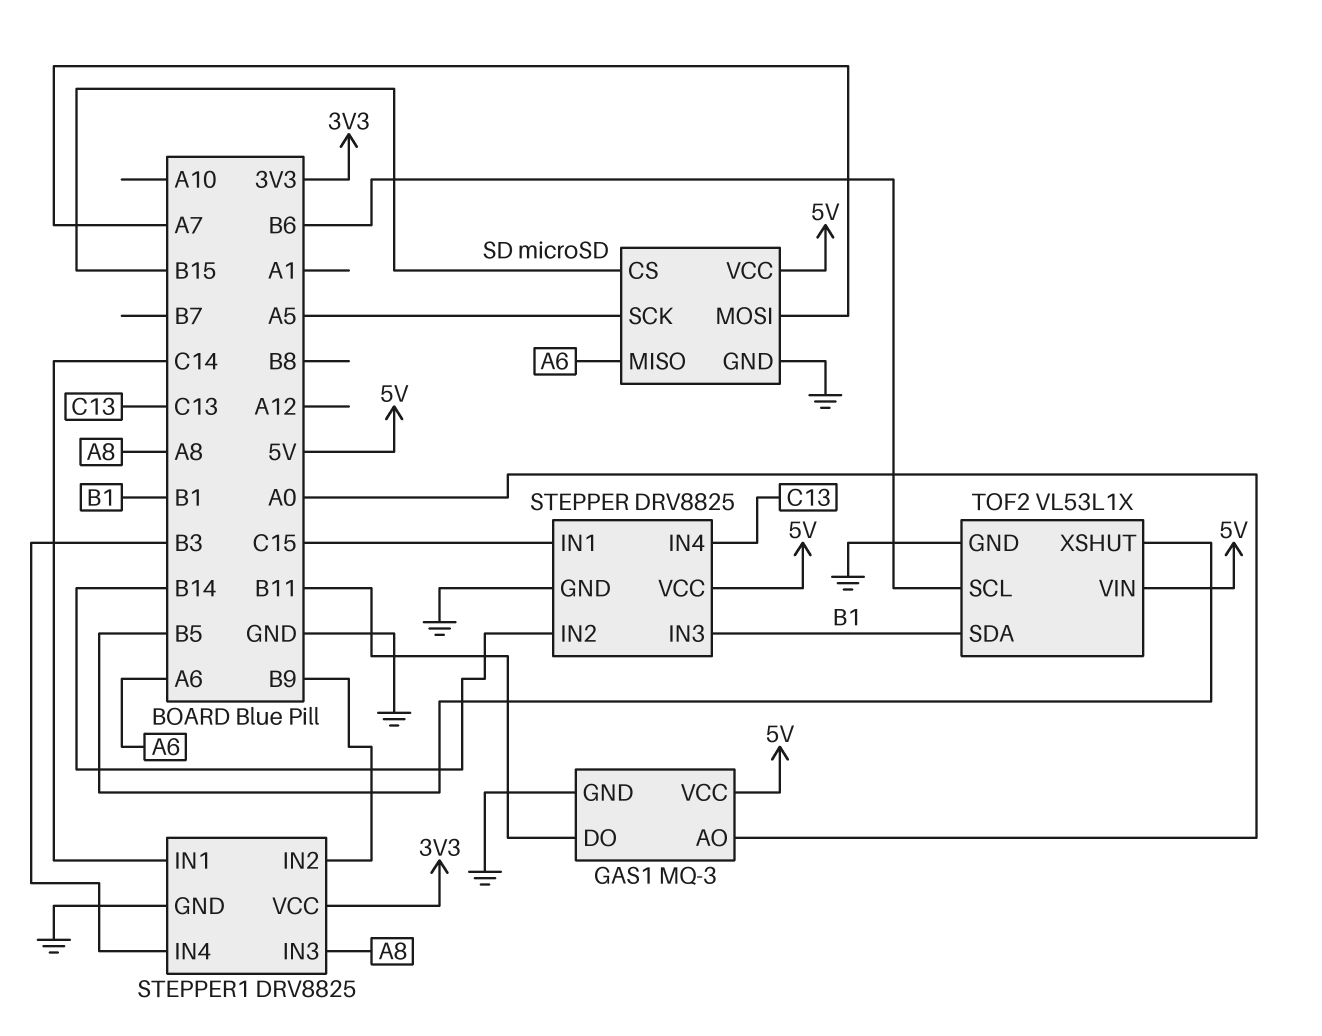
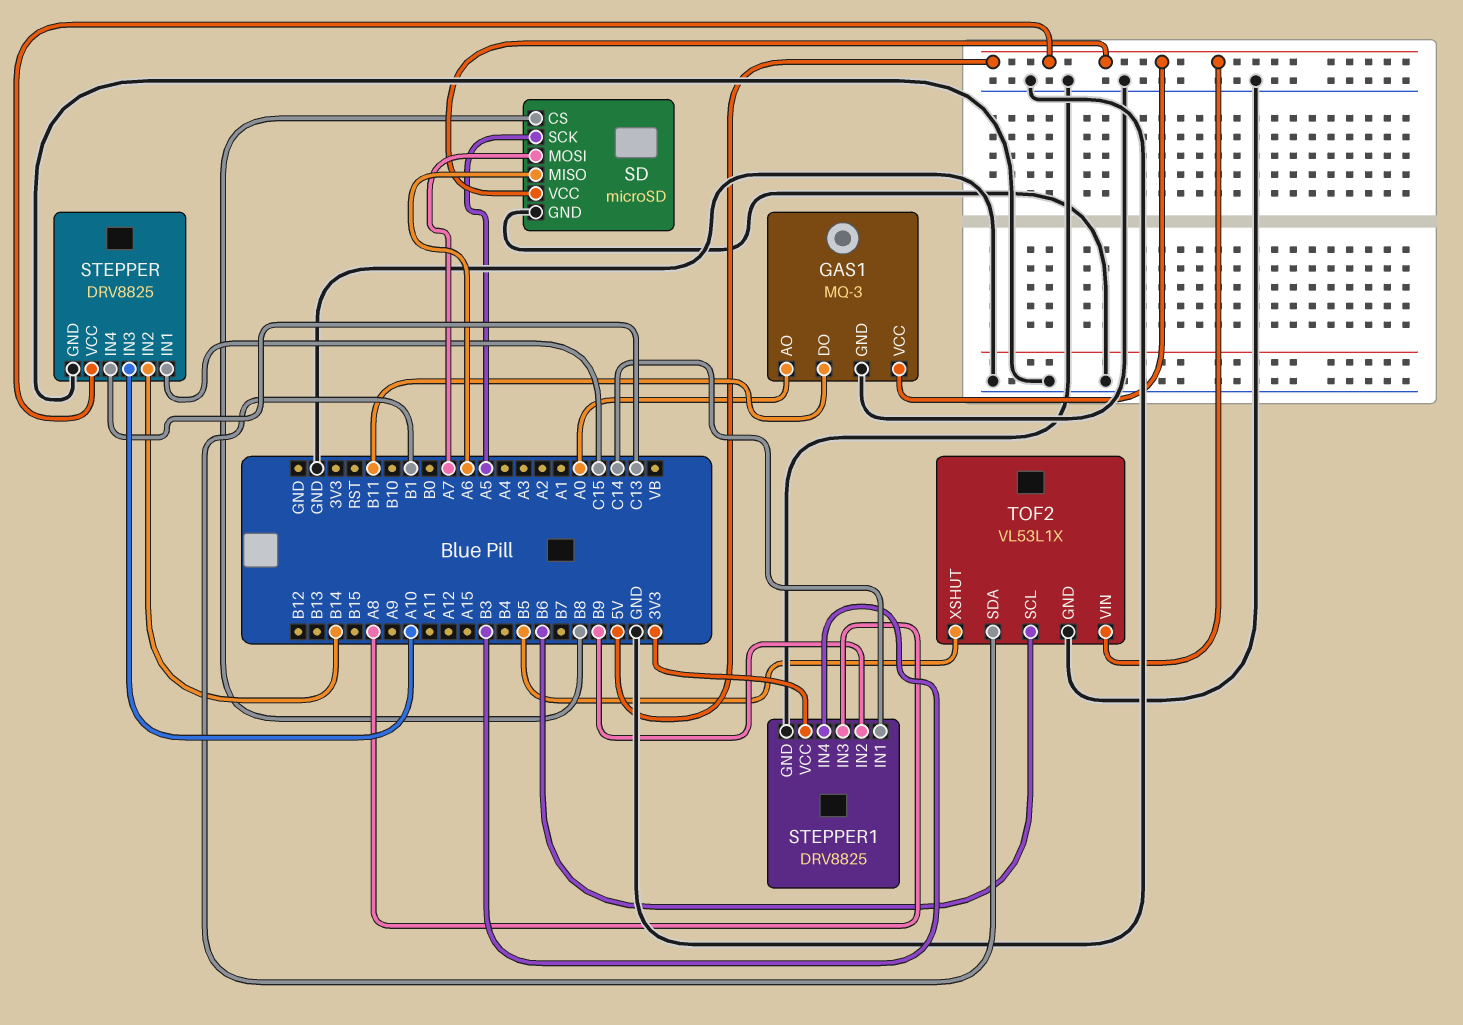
SD pin CS: B15 -> B8
STEPPER pin IN3: B1 -> A10

